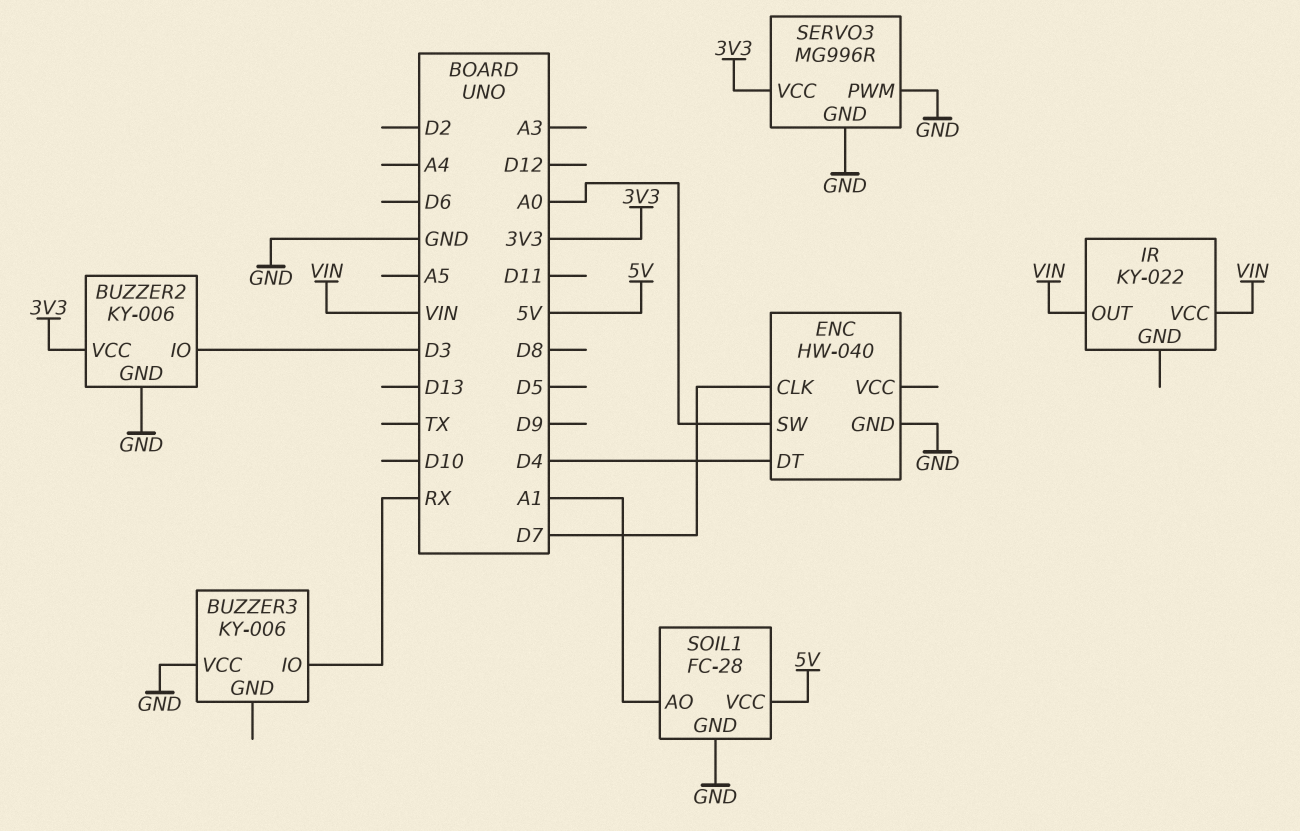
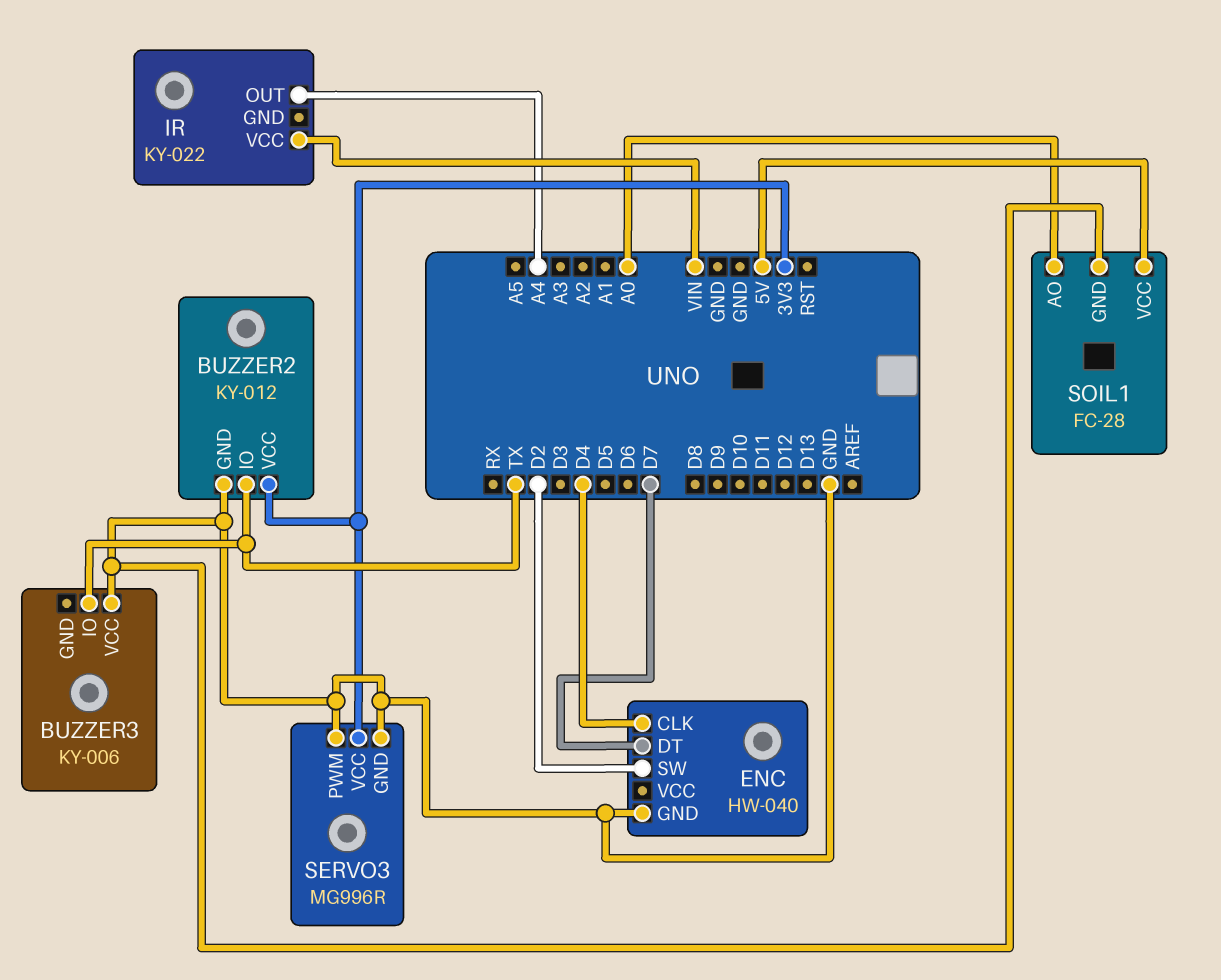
BUZZER2: KY-006 -> KY-012
BUZZER2 pin IO: D3 -> TX
BUZZER3 pin IO: RX -> TX
ENC pin CLK: D7 -> D4
ENC pin DT: D4 -> D7
ENC pin SW: A0 -> D2
IR pin OUT: VIN -> A4
SOIL1 pin AO: A1 -> A0

